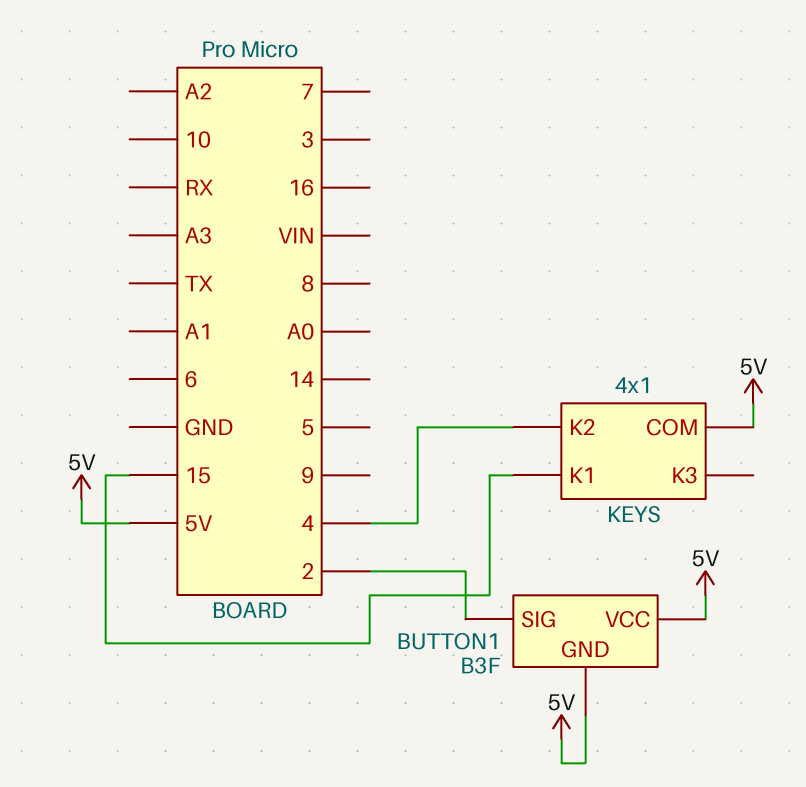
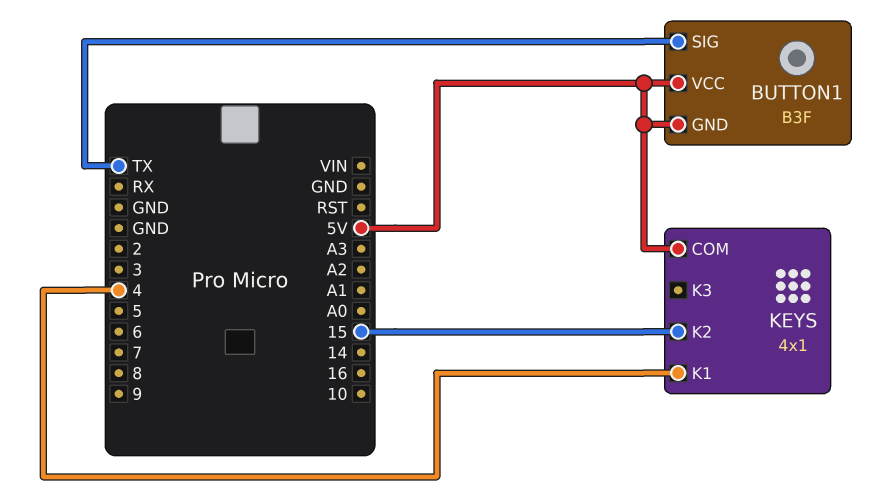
BUTTON1 pin SIG: 2 -> TX
KEYS pin K1: 15 -> 4
KEYS pin K2: 4 -> 15

